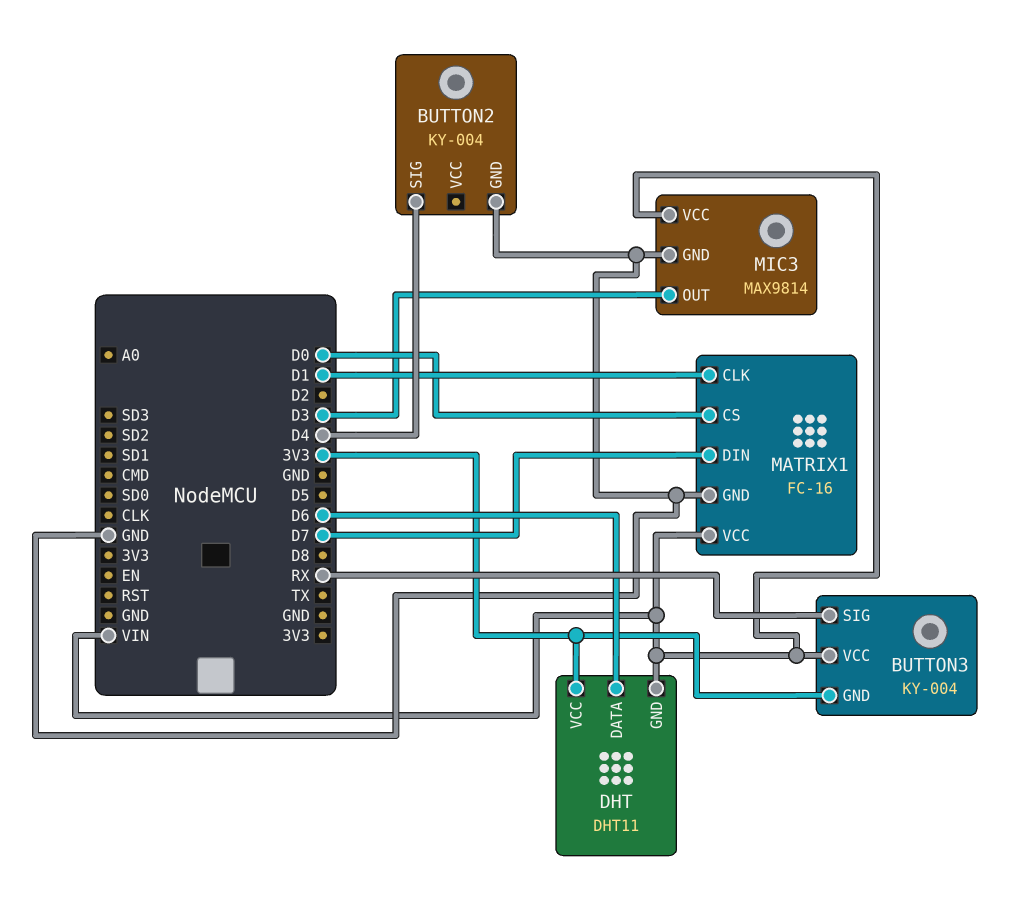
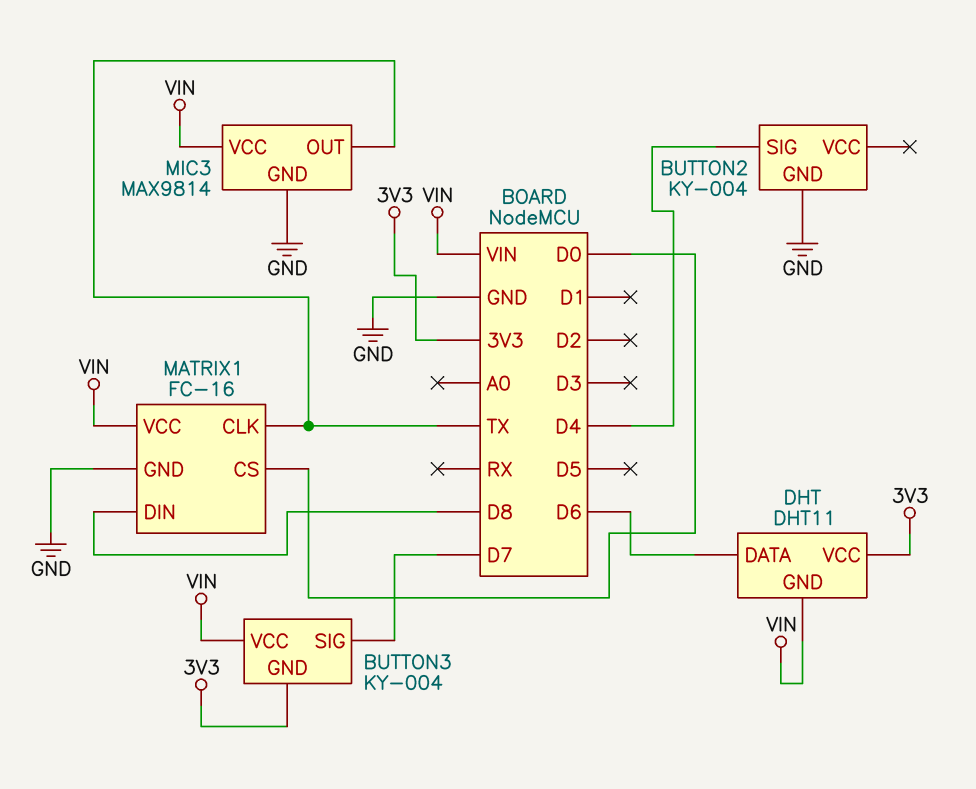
BUTTON3 pin SIG: RX -> D7
MATRIX1 pin CLK: D1 -> TX
MATRIX1 pin DIN: D7 -> D8
MIC3 pin OUT: D3 -> TX

